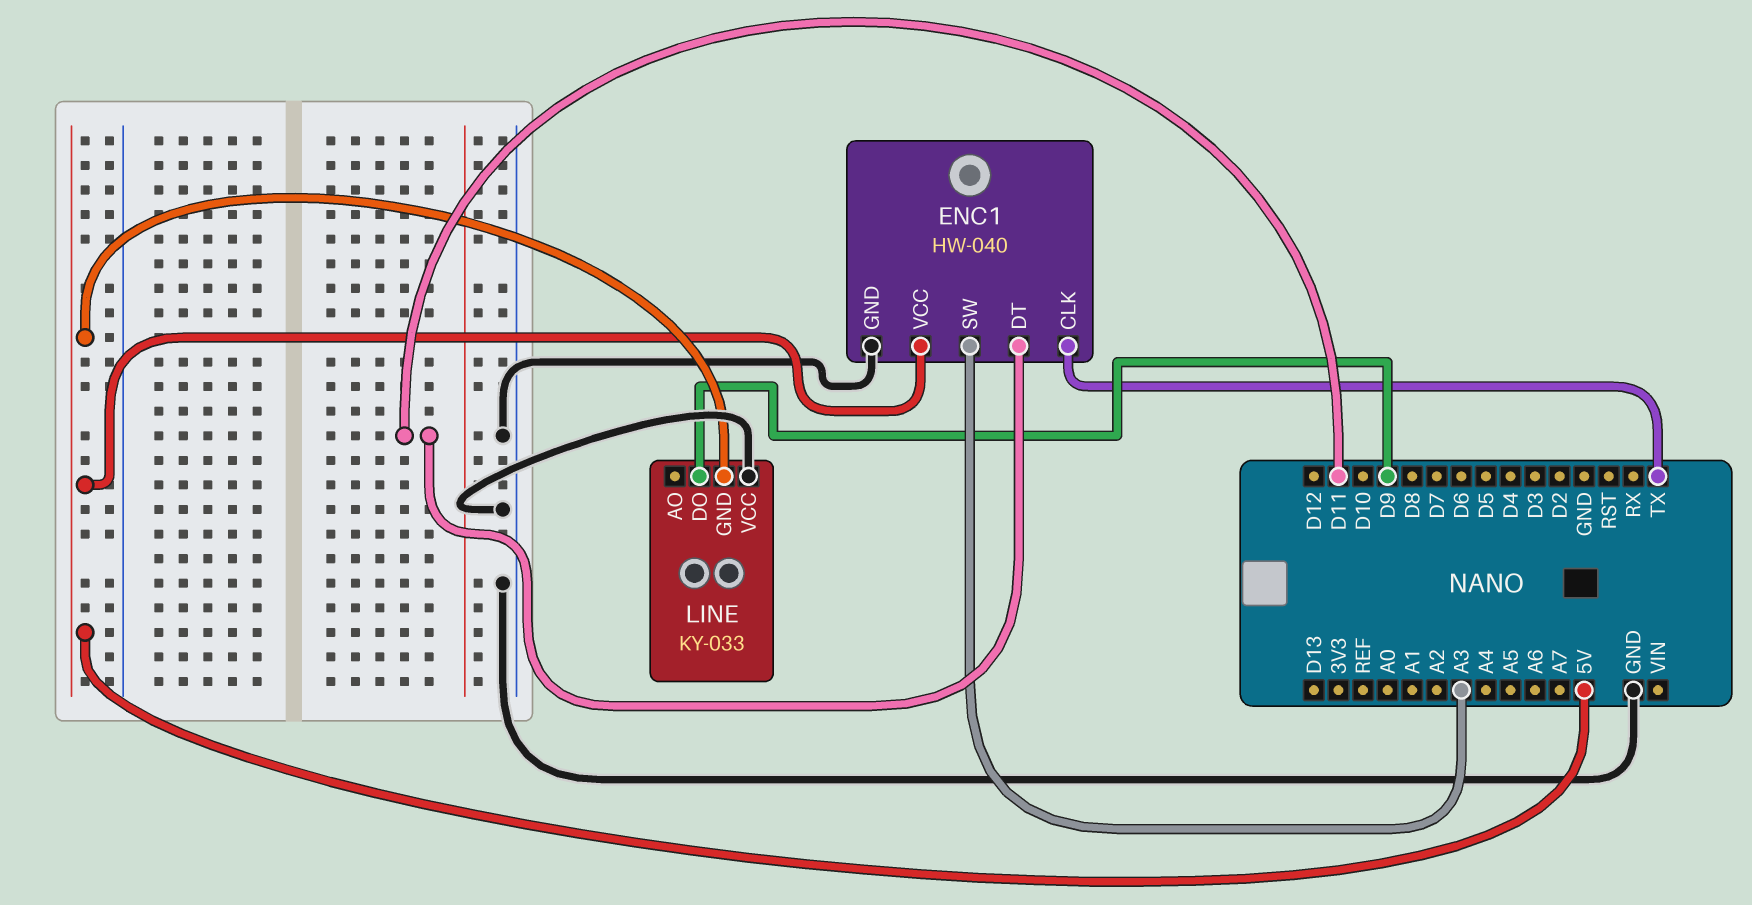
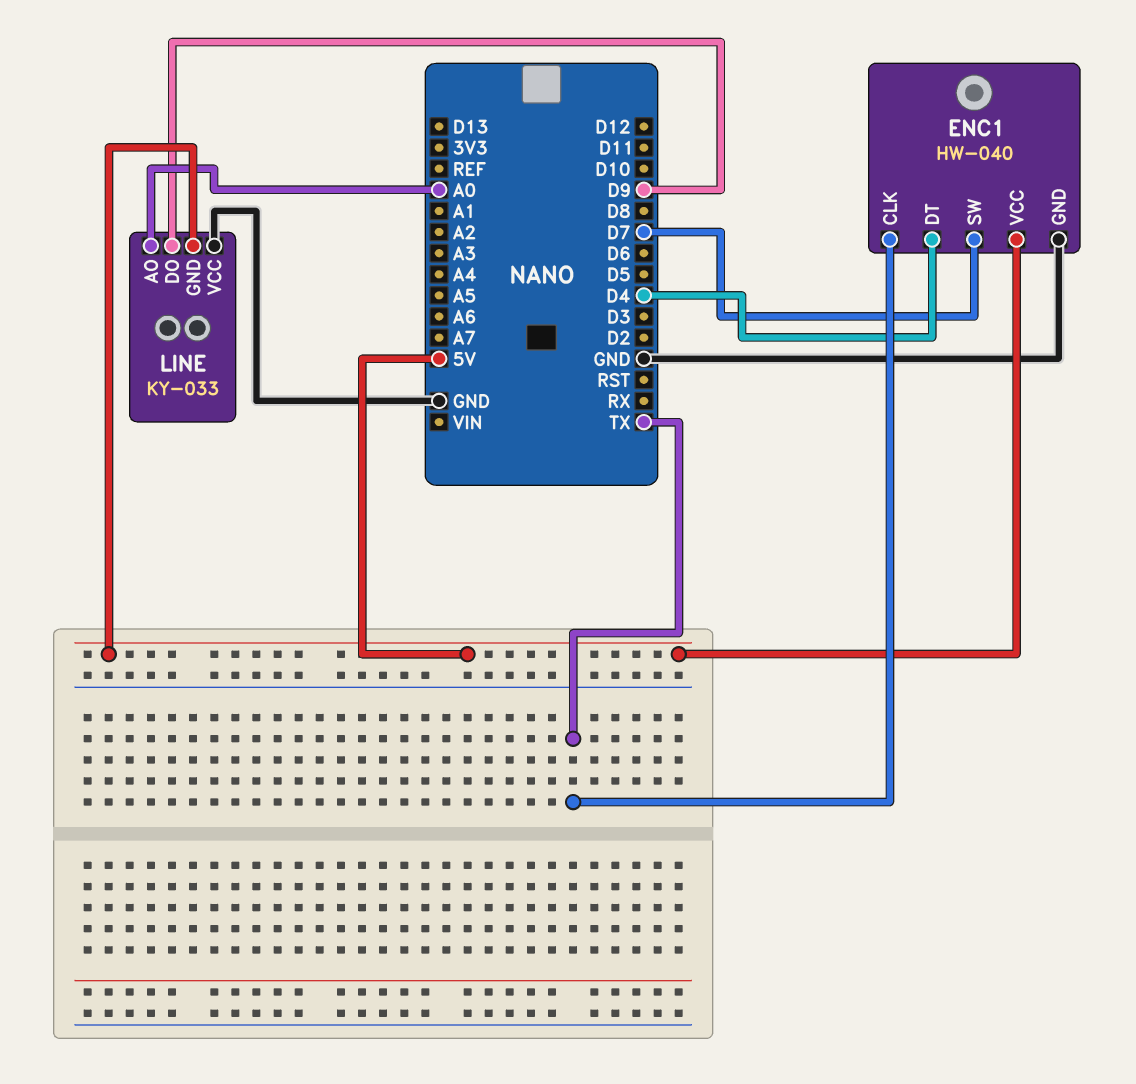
ENC1 pin DT: D11 -> D4
ENC1 pin SW: A3 -> D7
LINE pin AO: none -> A0

